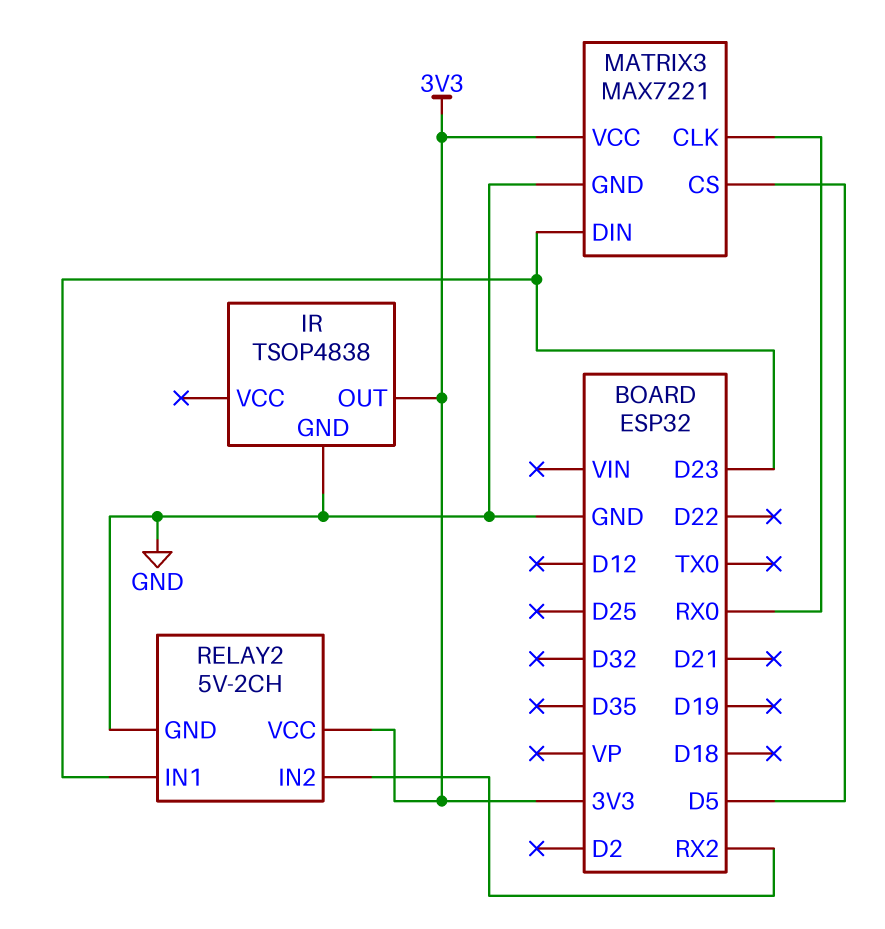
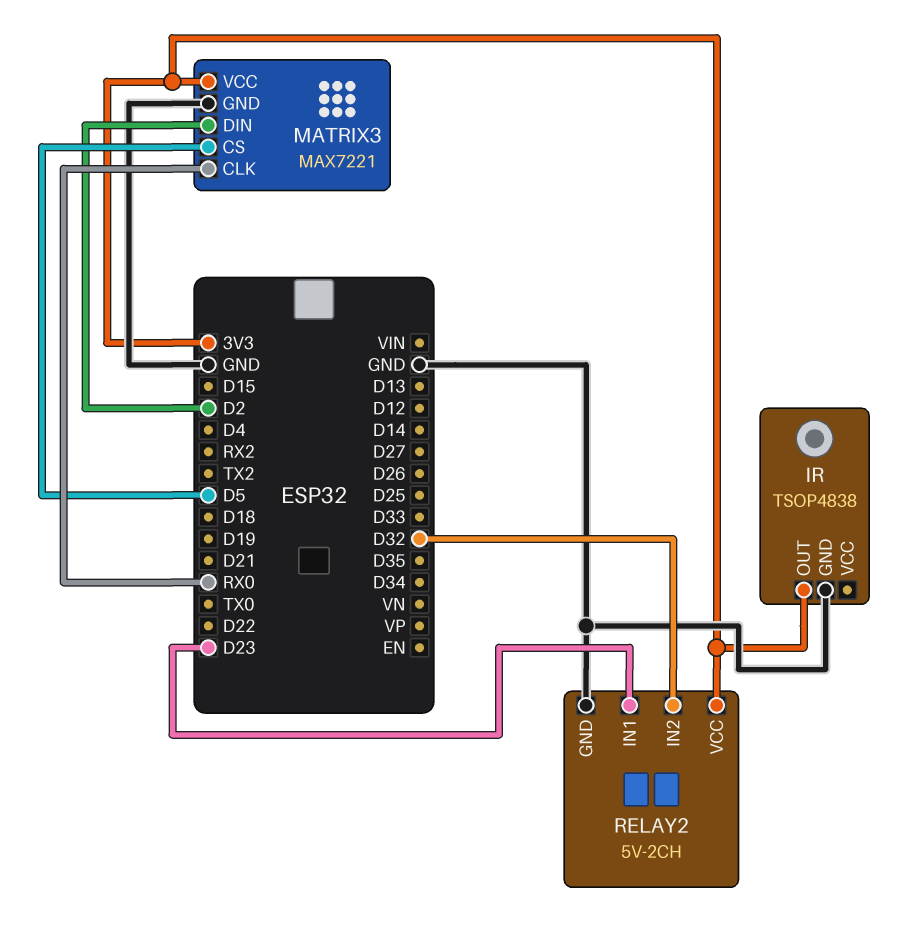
MATRIX3 pin DIN: D23 -> D2
RELAY2 pin IN2: RX2 -> D32

